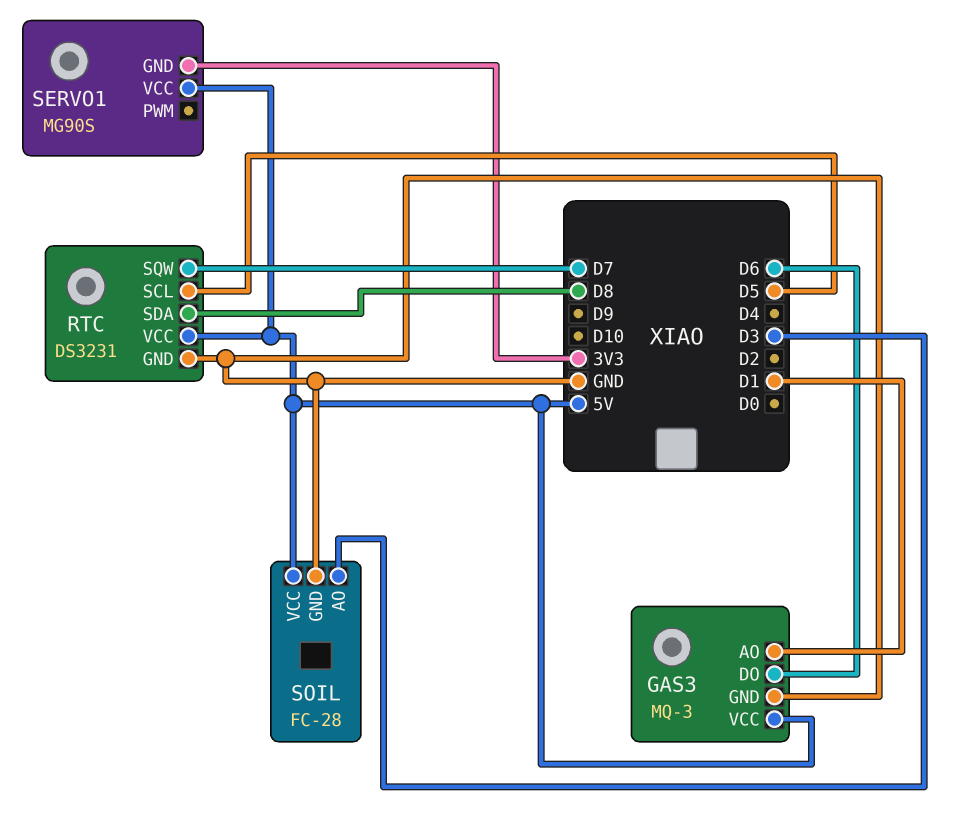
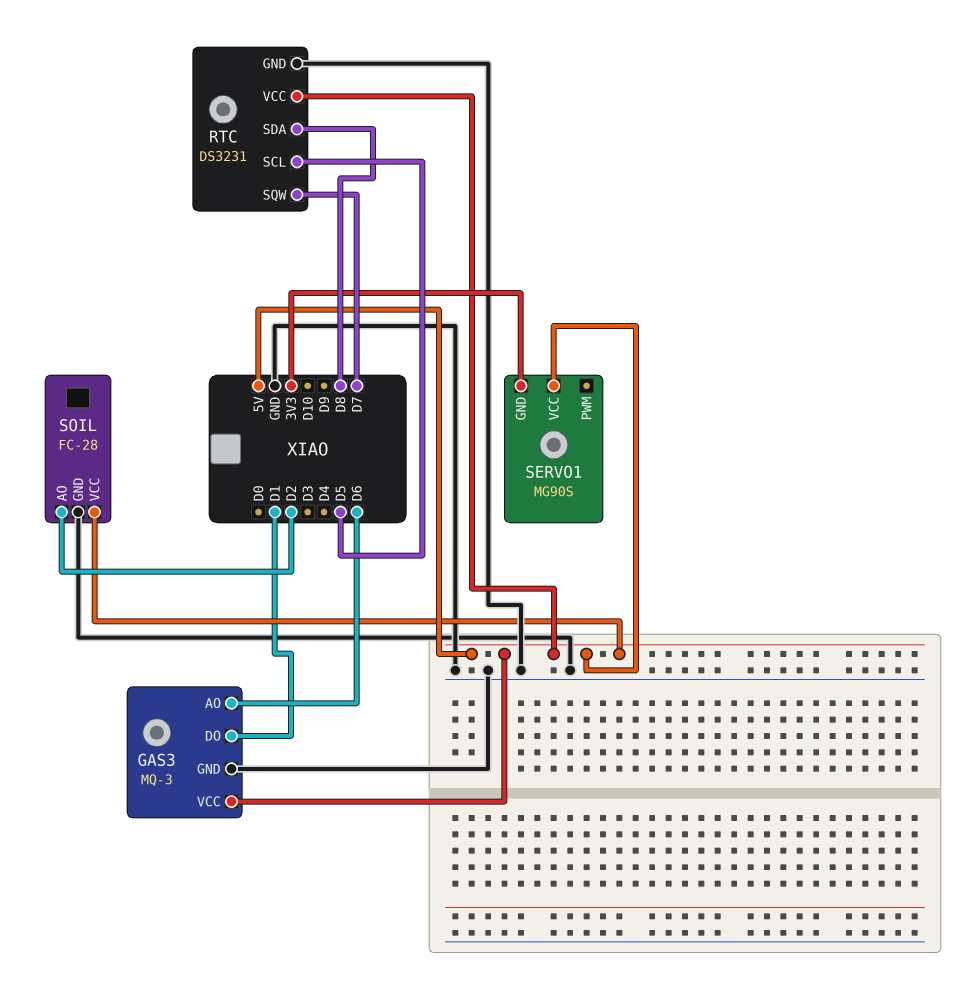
GAS3 pin AO: D1 -> D6
GAS3 pin DO: D6 -> D1
SOIL pin AO: D3 -> D2

